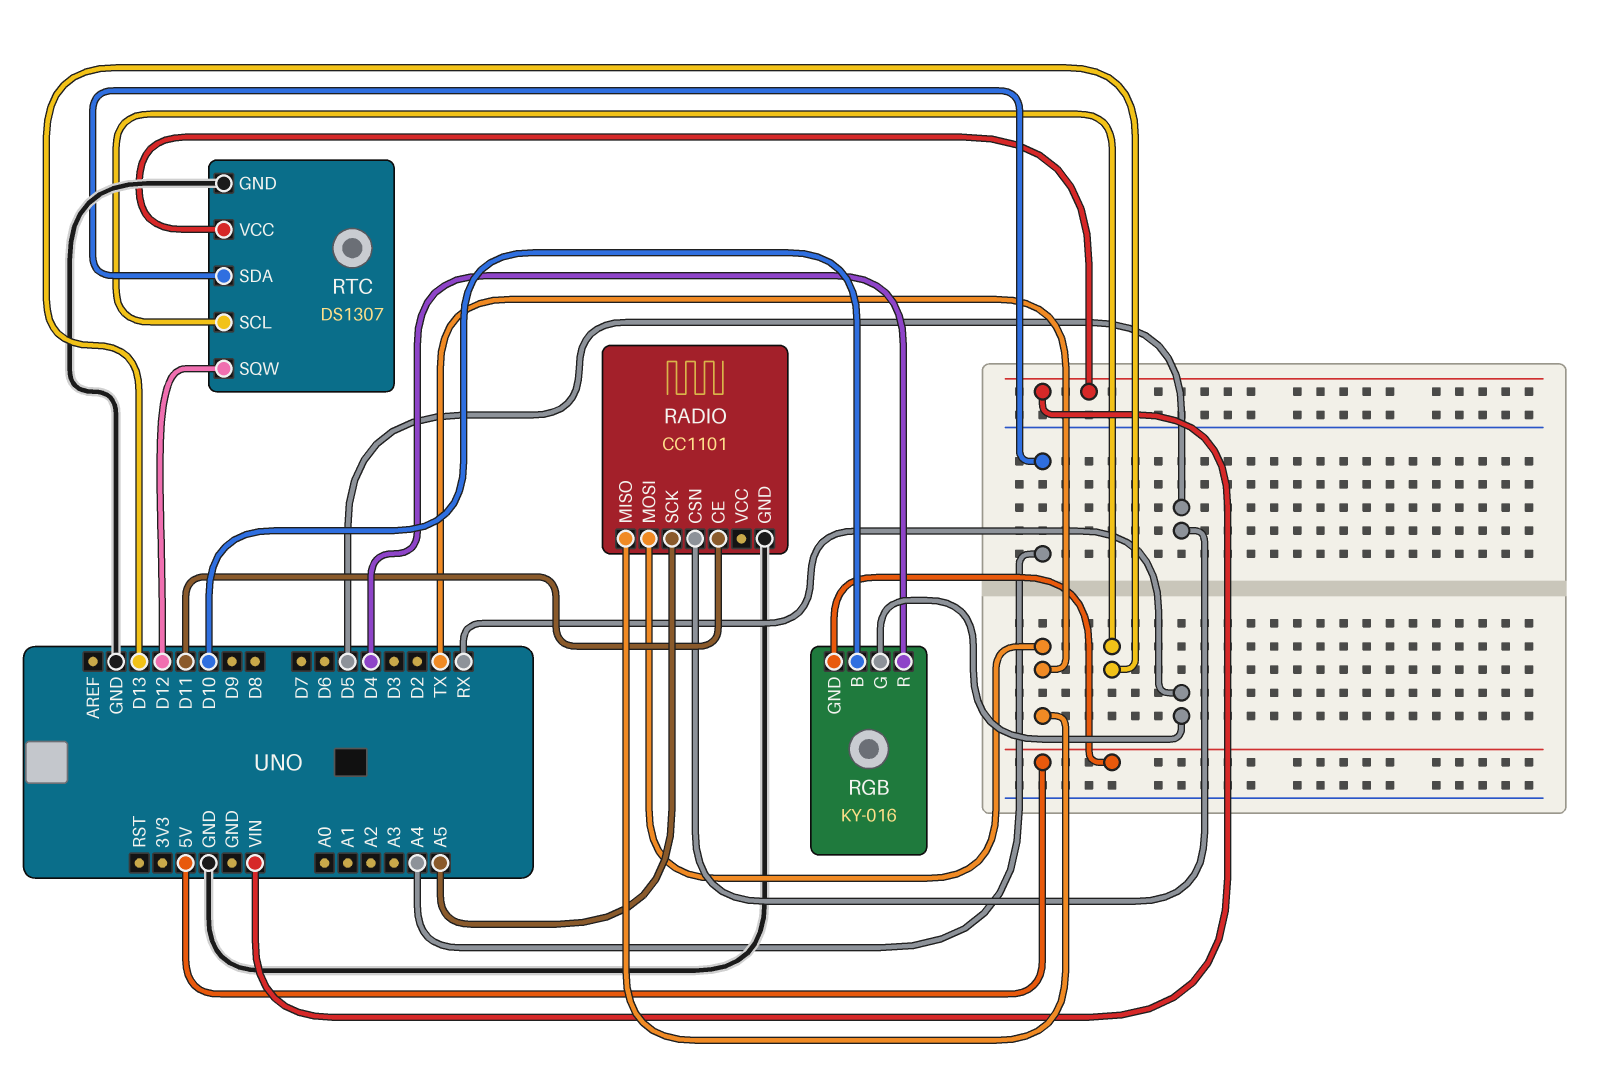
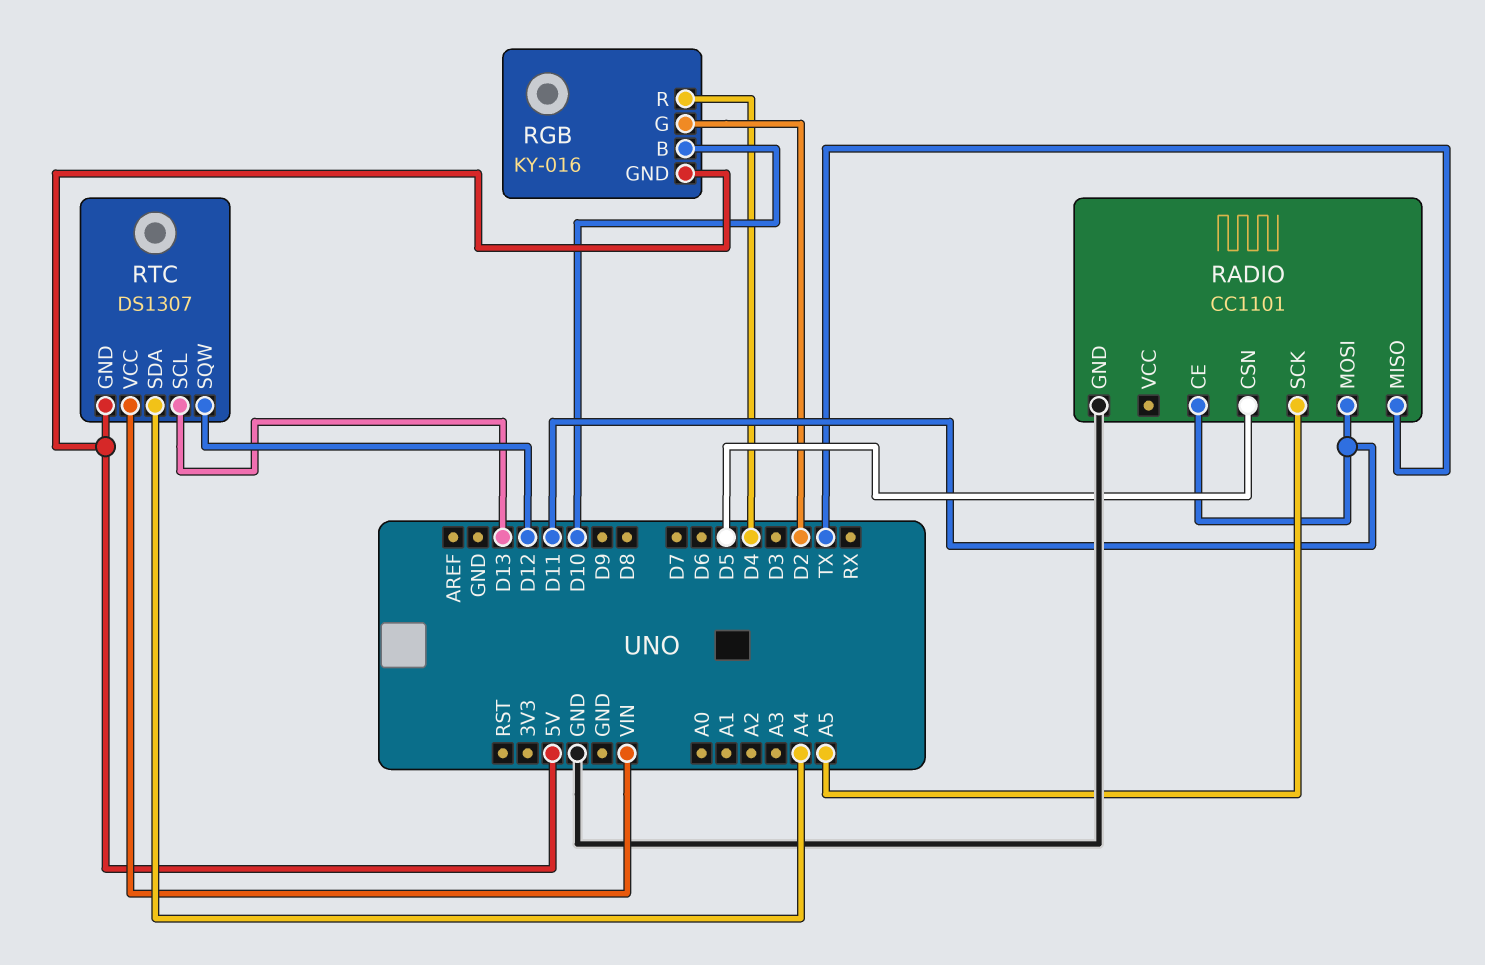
RADIO pin MOSI: TX -> D11
RGB pin G: RX -> D2
RTC pin GND: GND -> 5V

